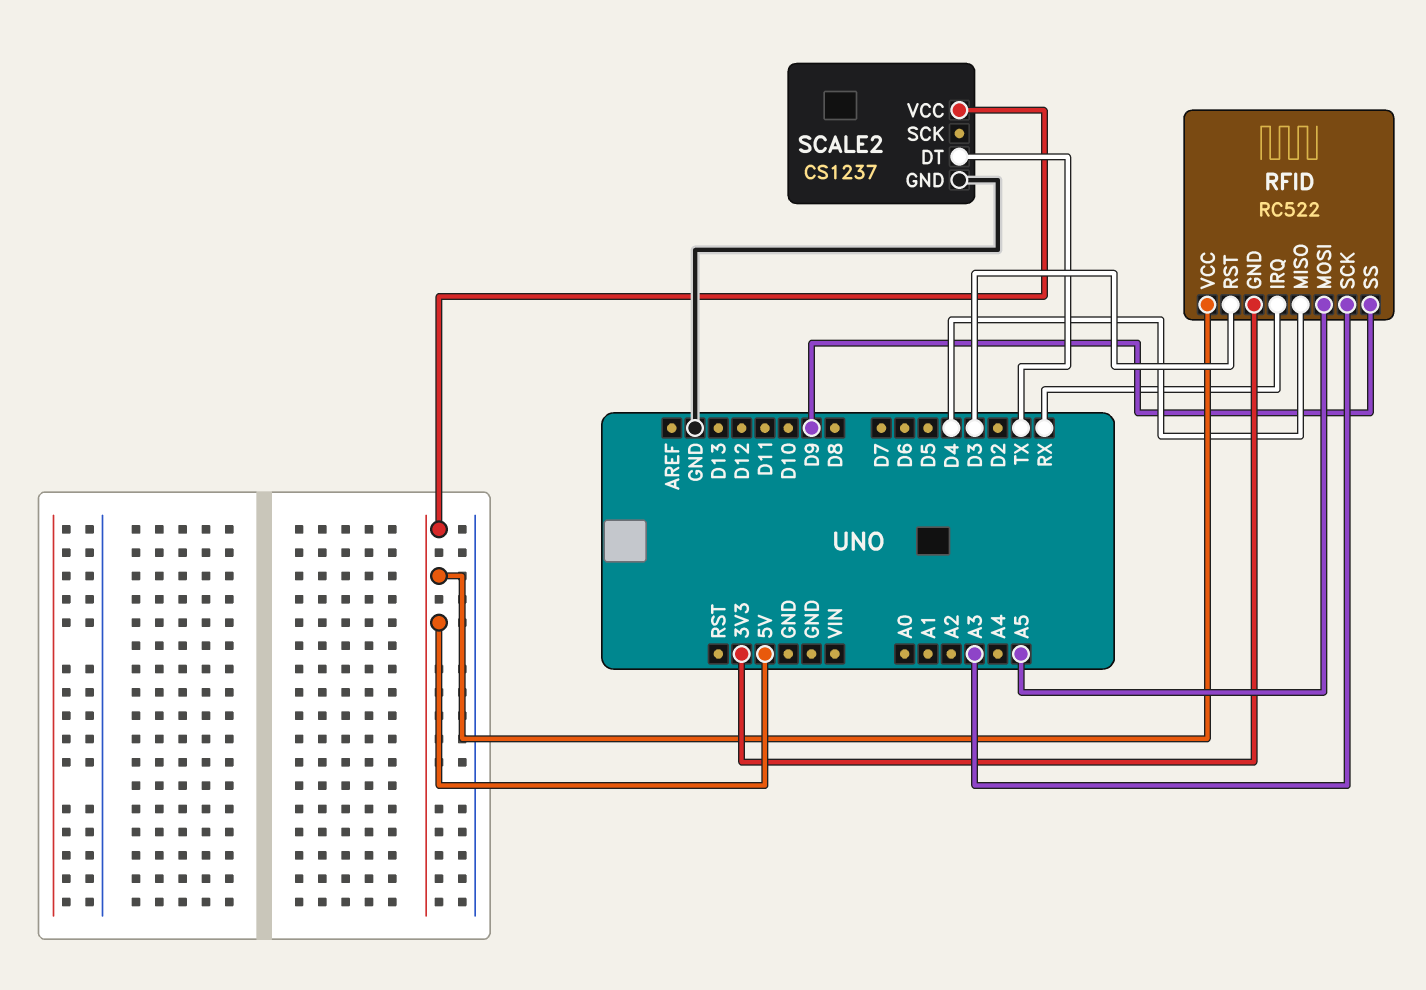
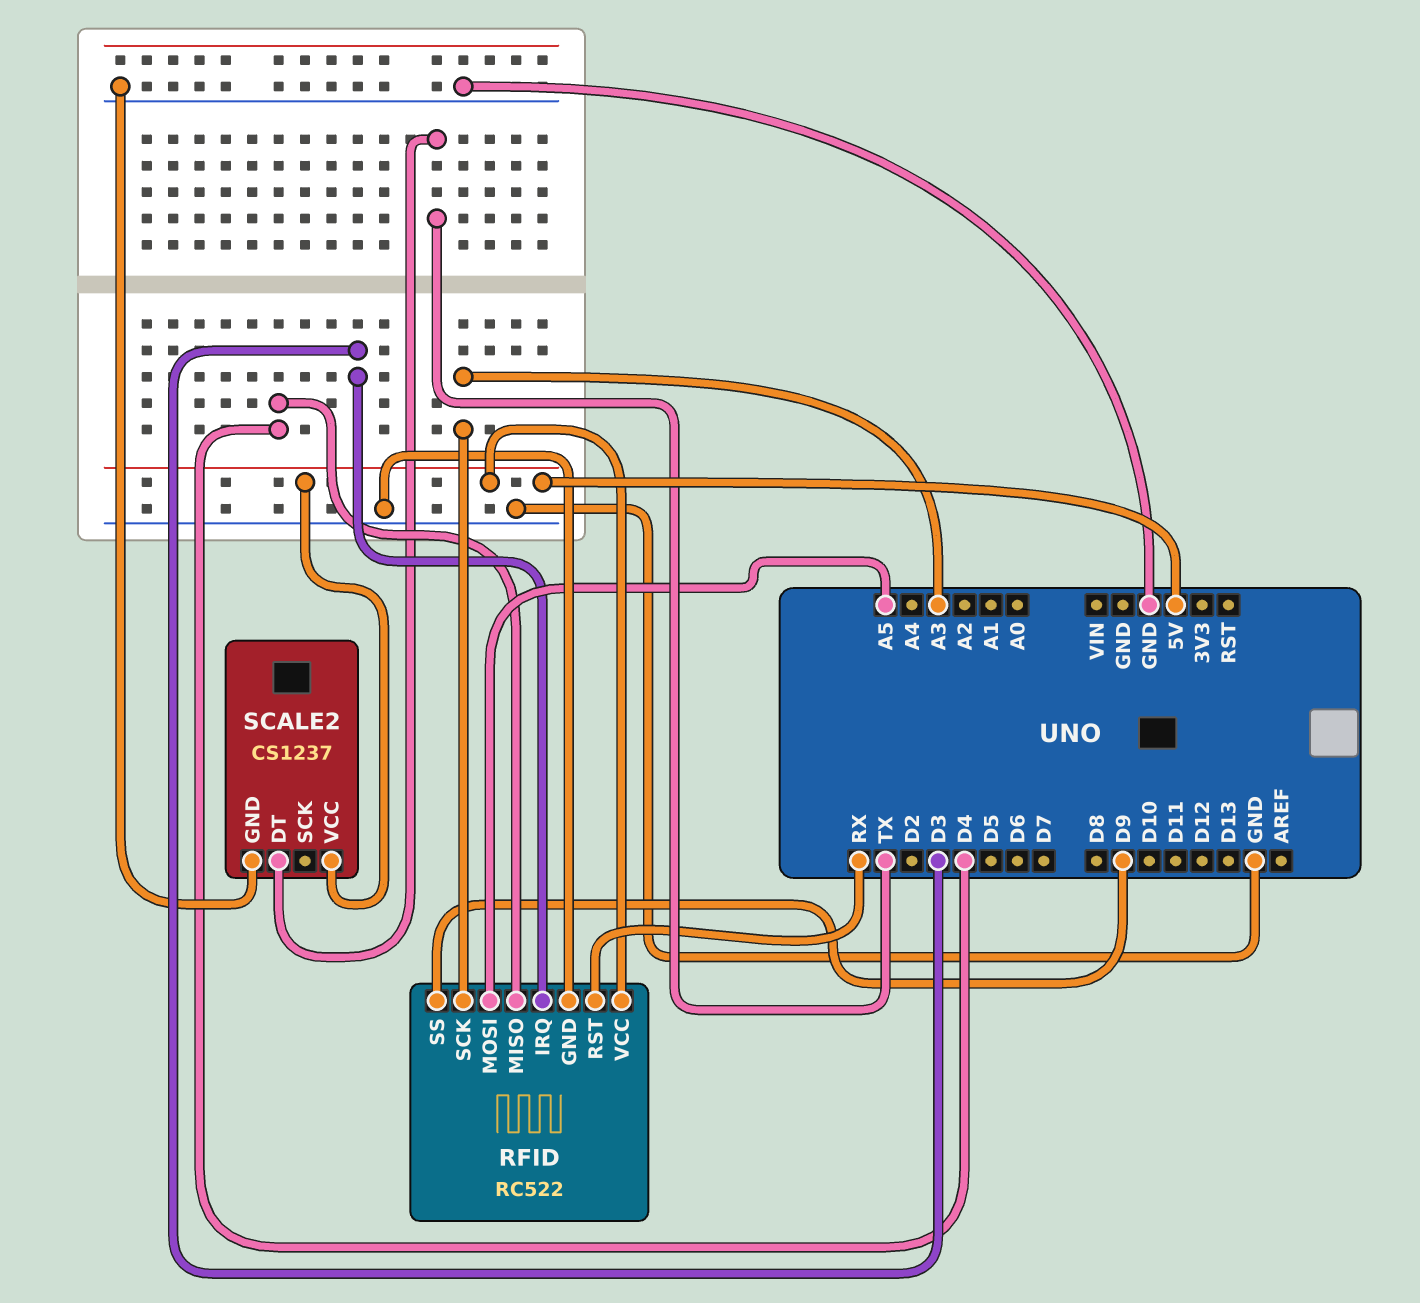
RFID pin GND: 3V3 -> GND
RFID pin IRQ: RX -> D3
RFID pin RST: D3 -> RX

